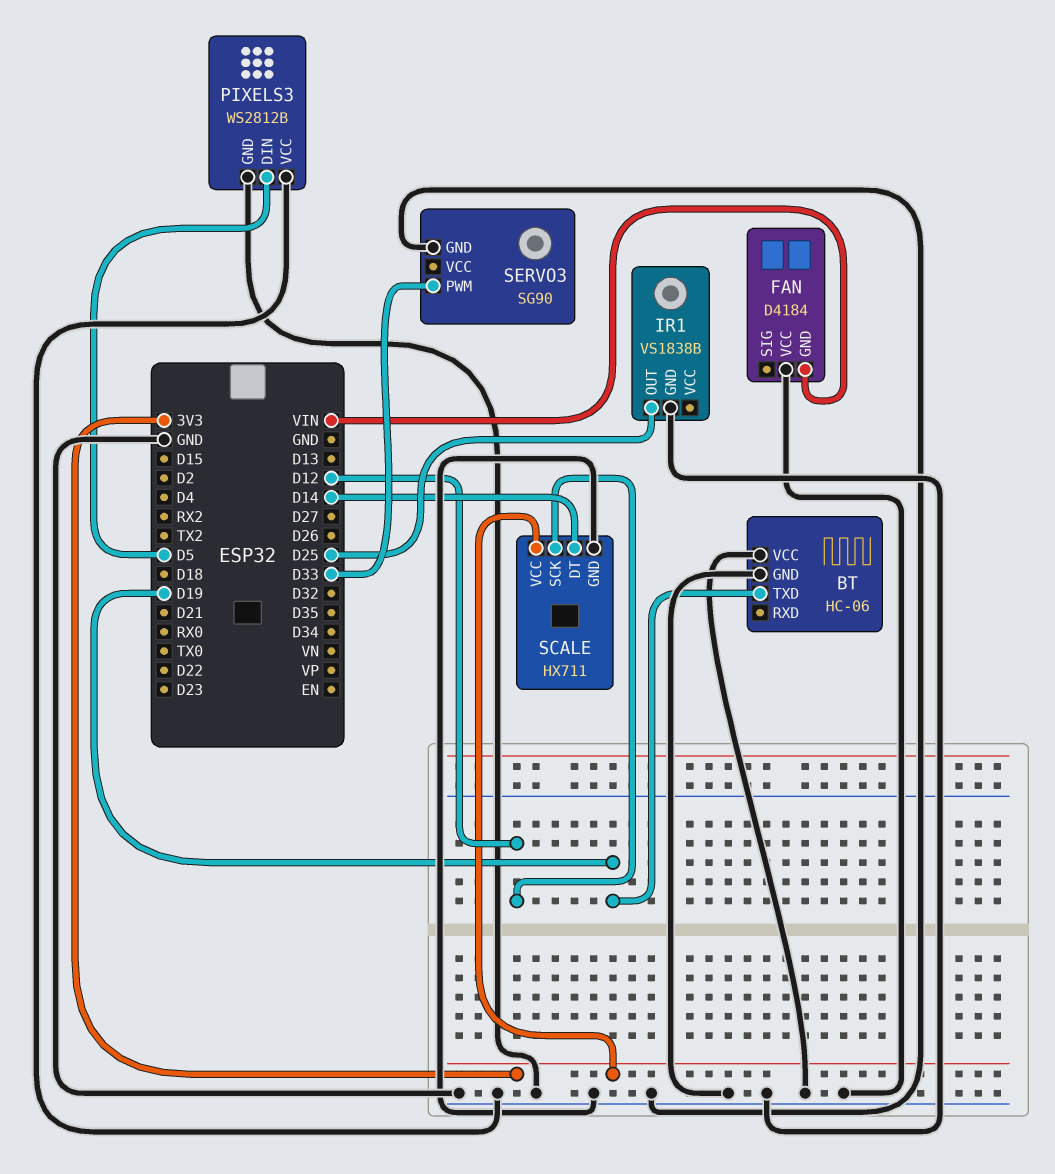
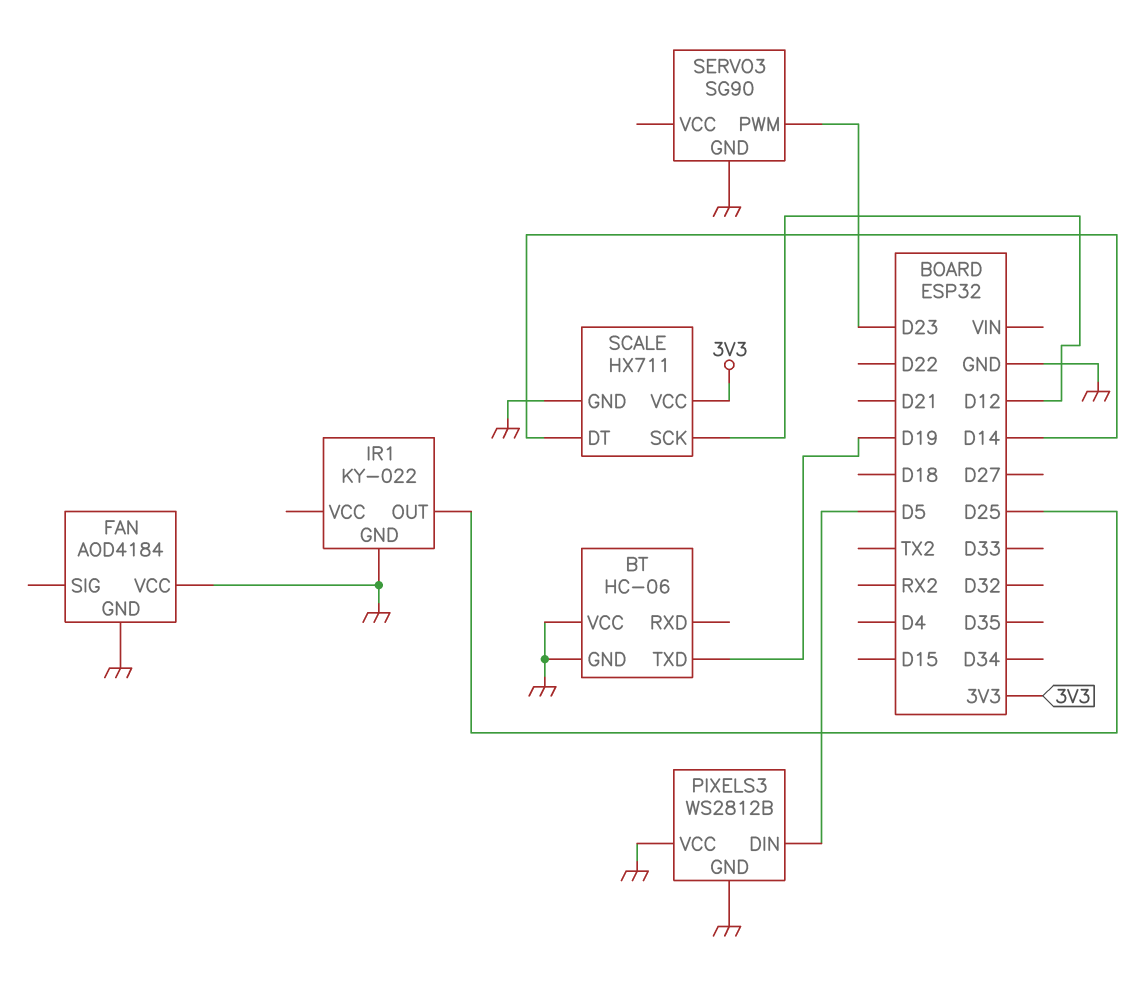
FAN: D4184 -> AOD4184
FAN pin GND: VIN -> GND
IR1: VS1838B -> KY-022
SERVO3 pin PWM: D33 -> D23

